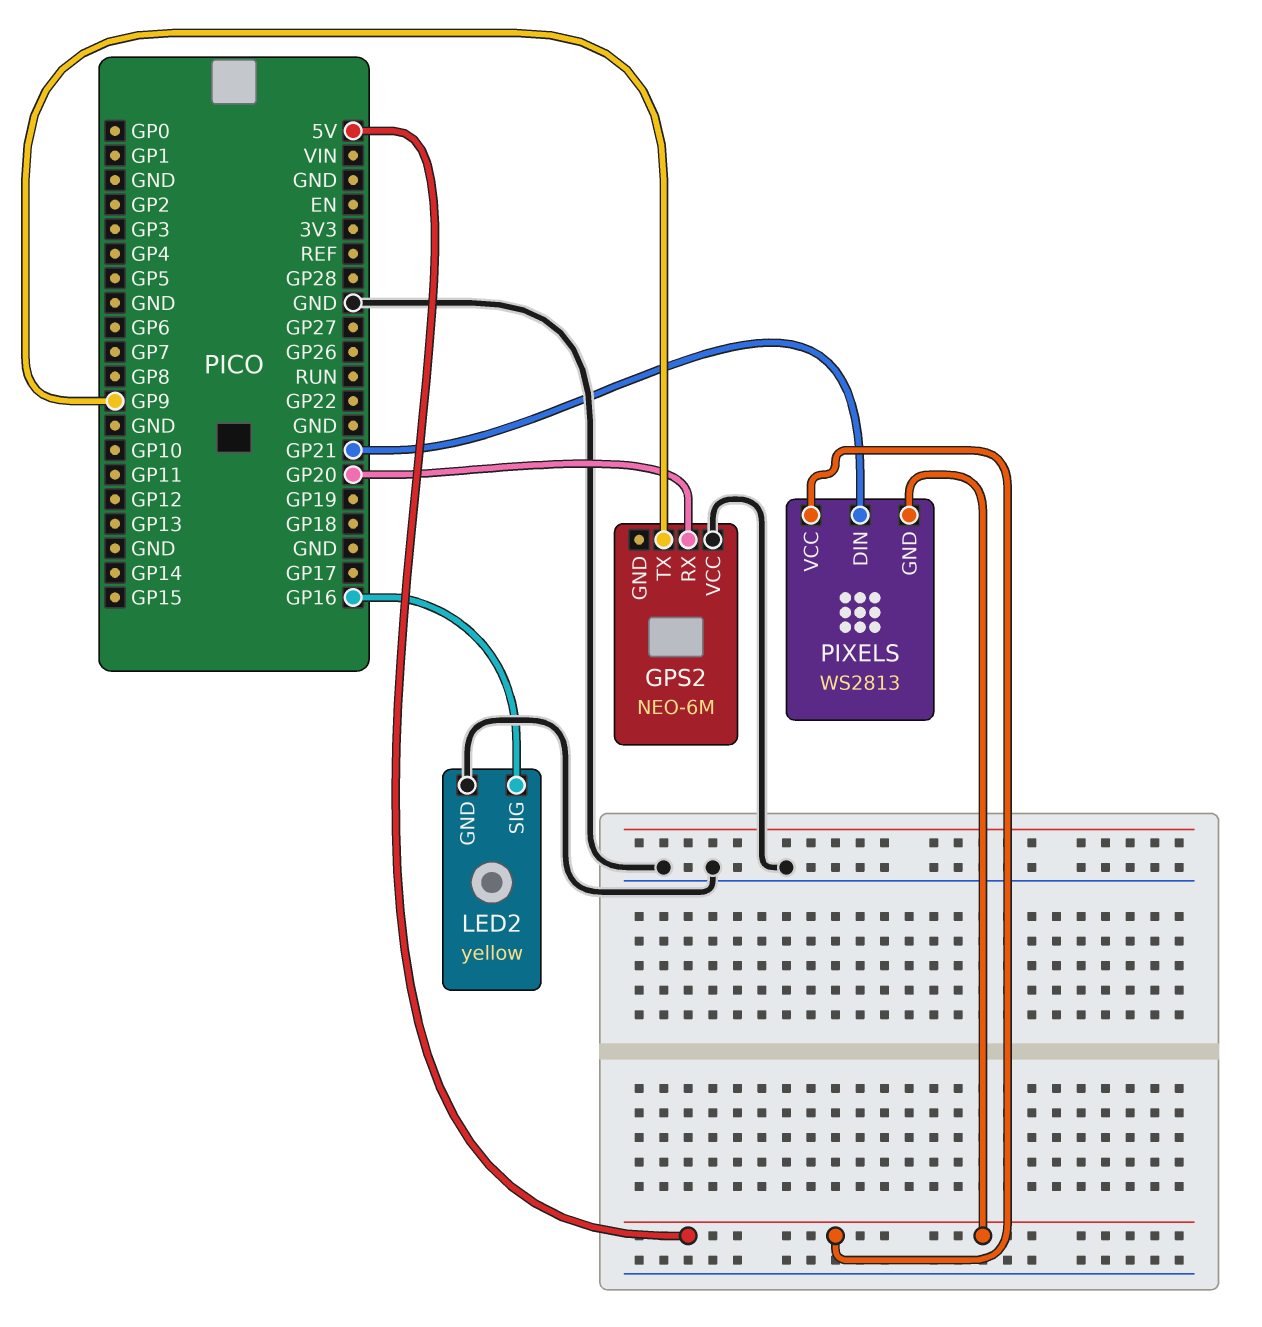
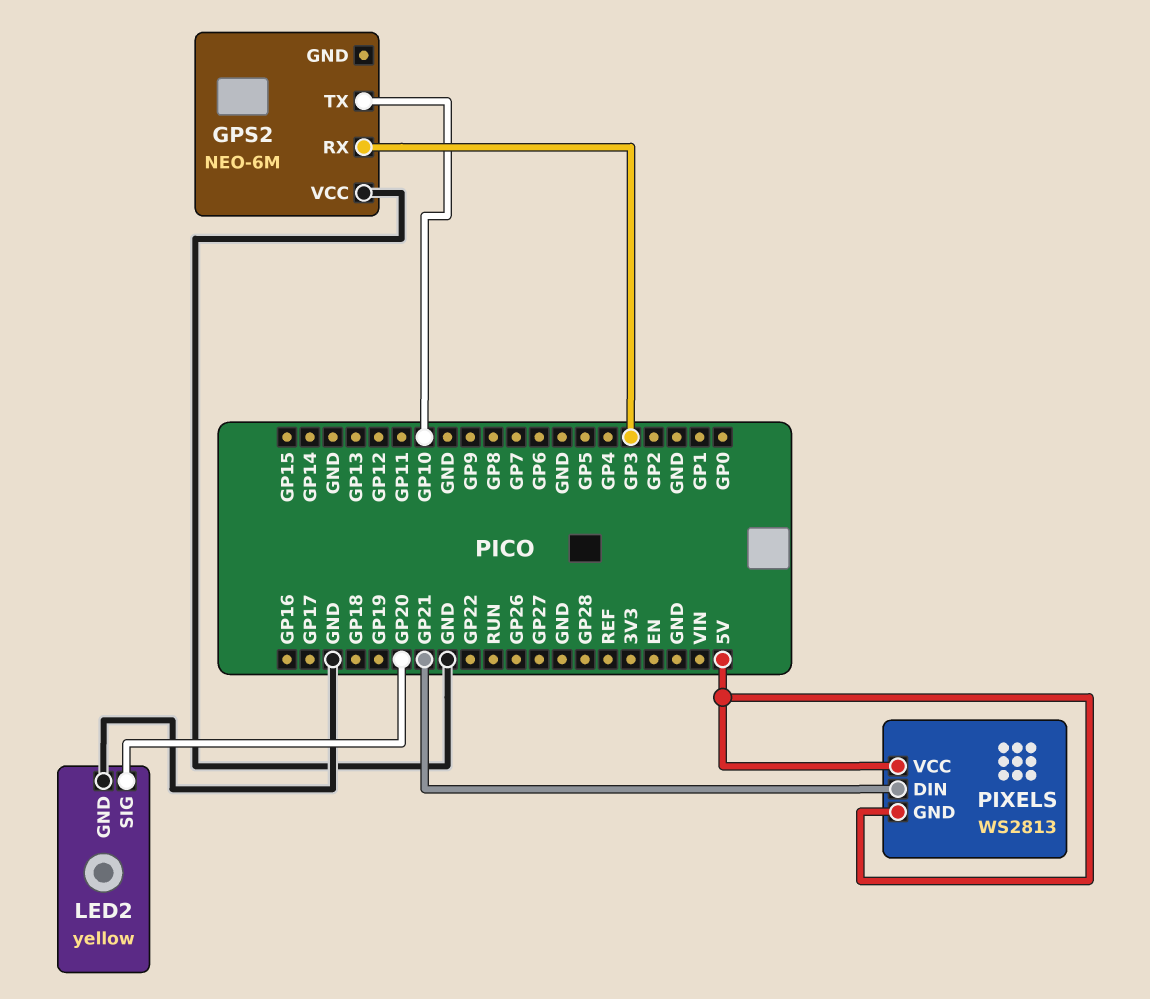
GPS2 pin RX: GP20 -> GP3
GPS2 pin TX: GP9 -> GP10
LED2 pin SIG: GP16 -> GP20

